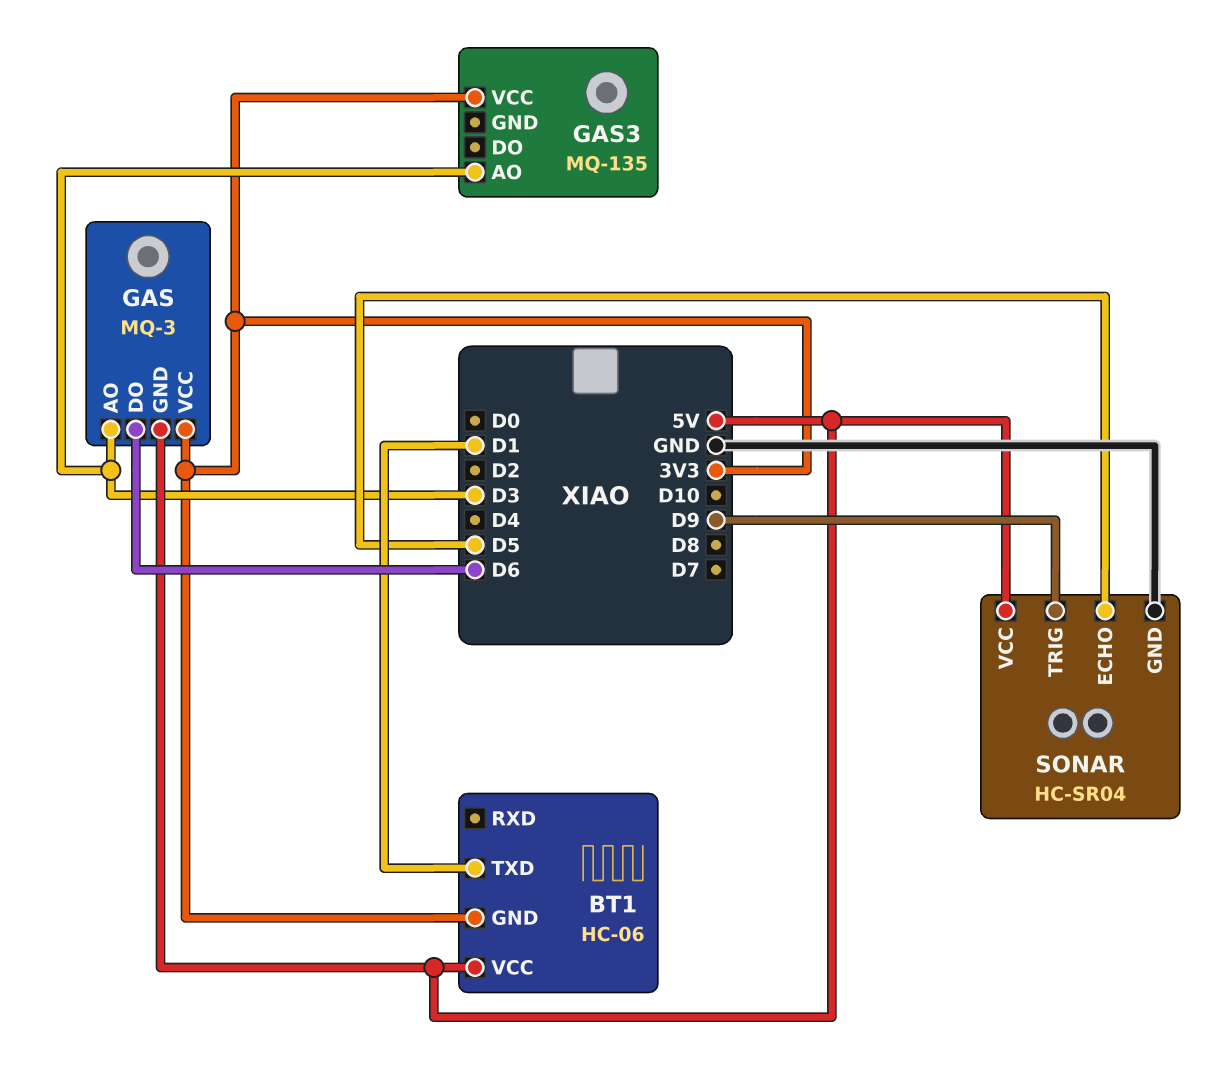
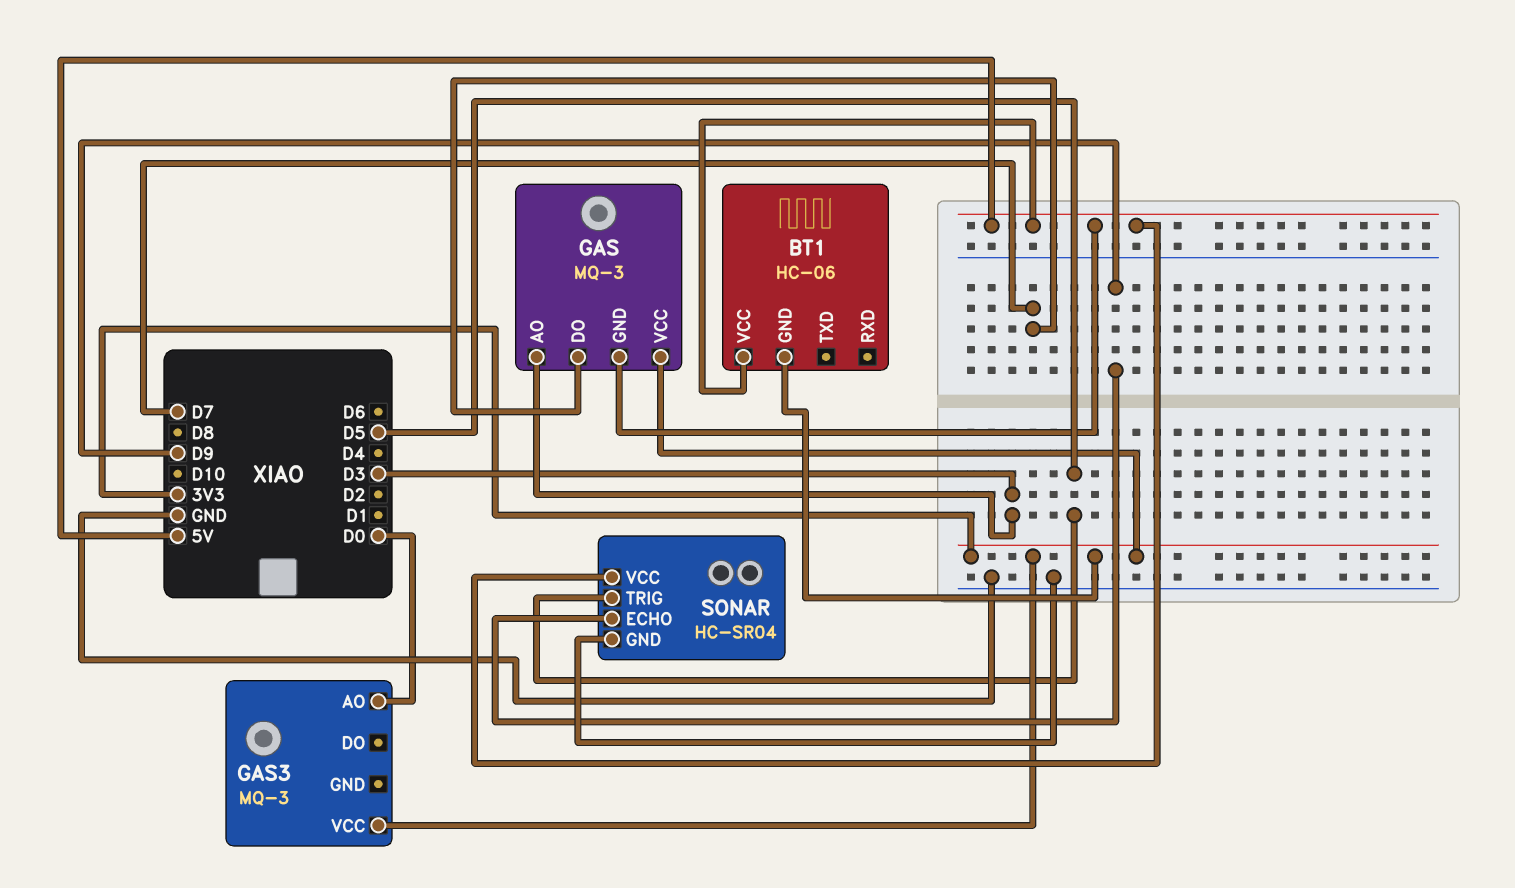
BT1 pin TXD: D1 -> none
GAS pin DO: D6 -> D7
GAS3: MQ-135 -> MQ-3
GAS3 pin AO: D3 -> D0
SONAR pin ECHO: D5 -> D9
SONAR pin TRIG: D9 -> D5

